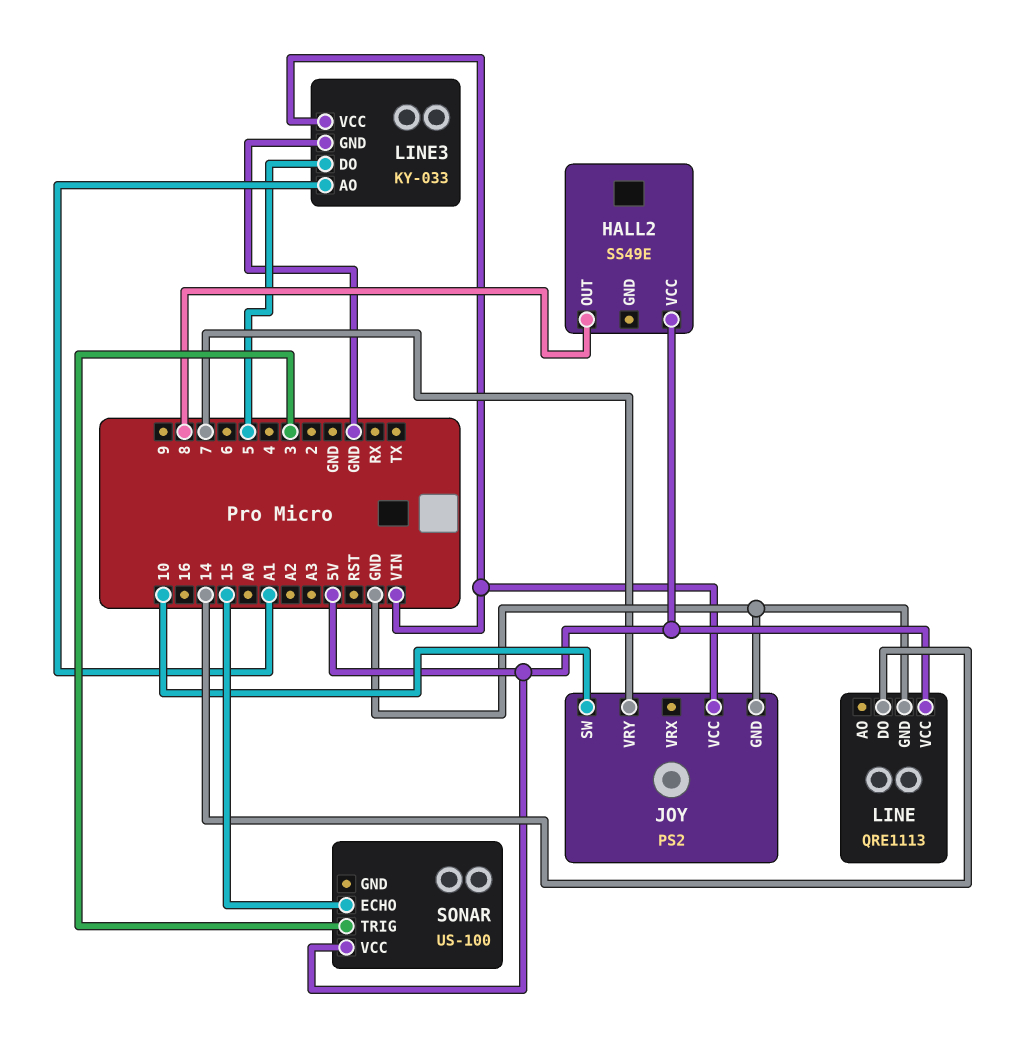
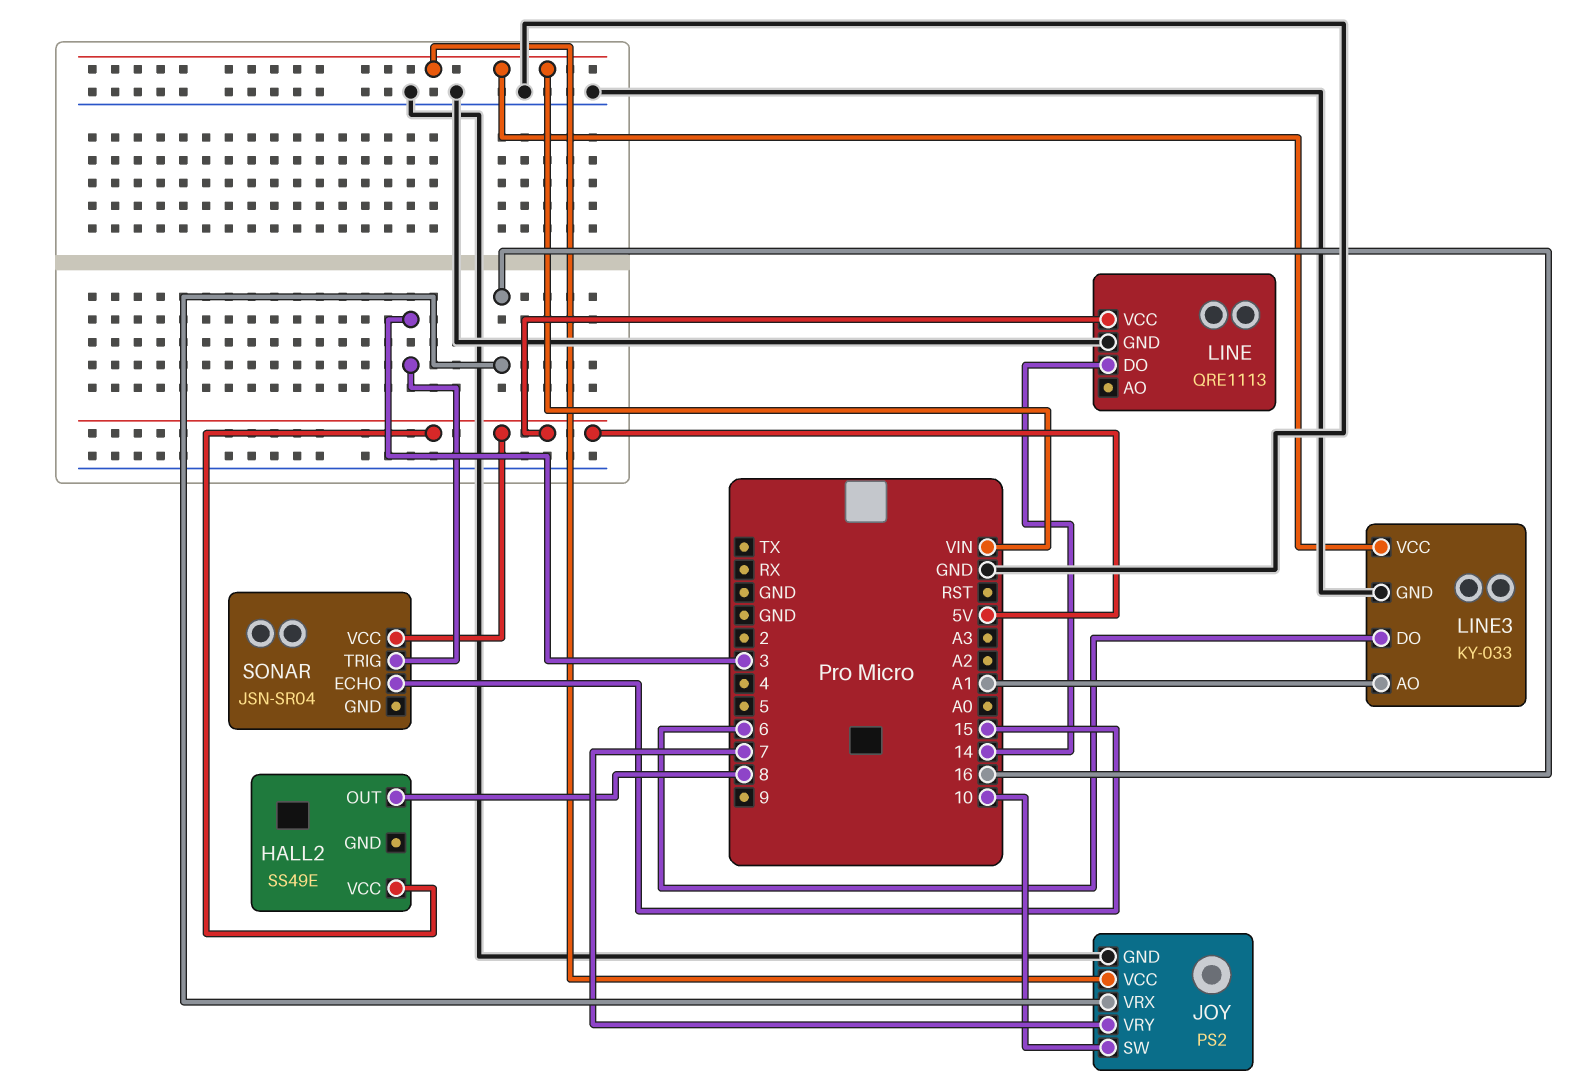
JOY pin VRX: none -> 16
LINE3 pin DO: 5 -> 6
SONAR: US-100 -> JSN-SR04

